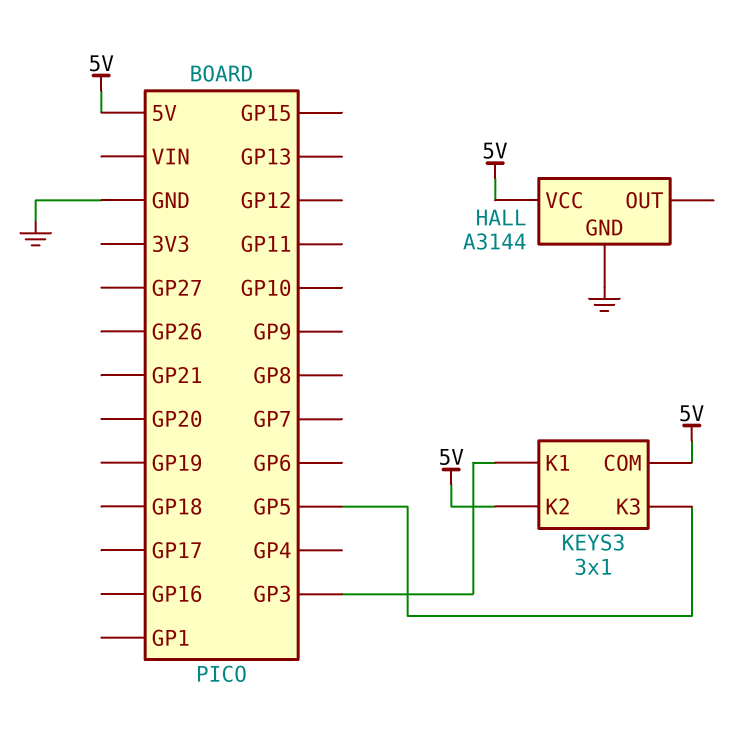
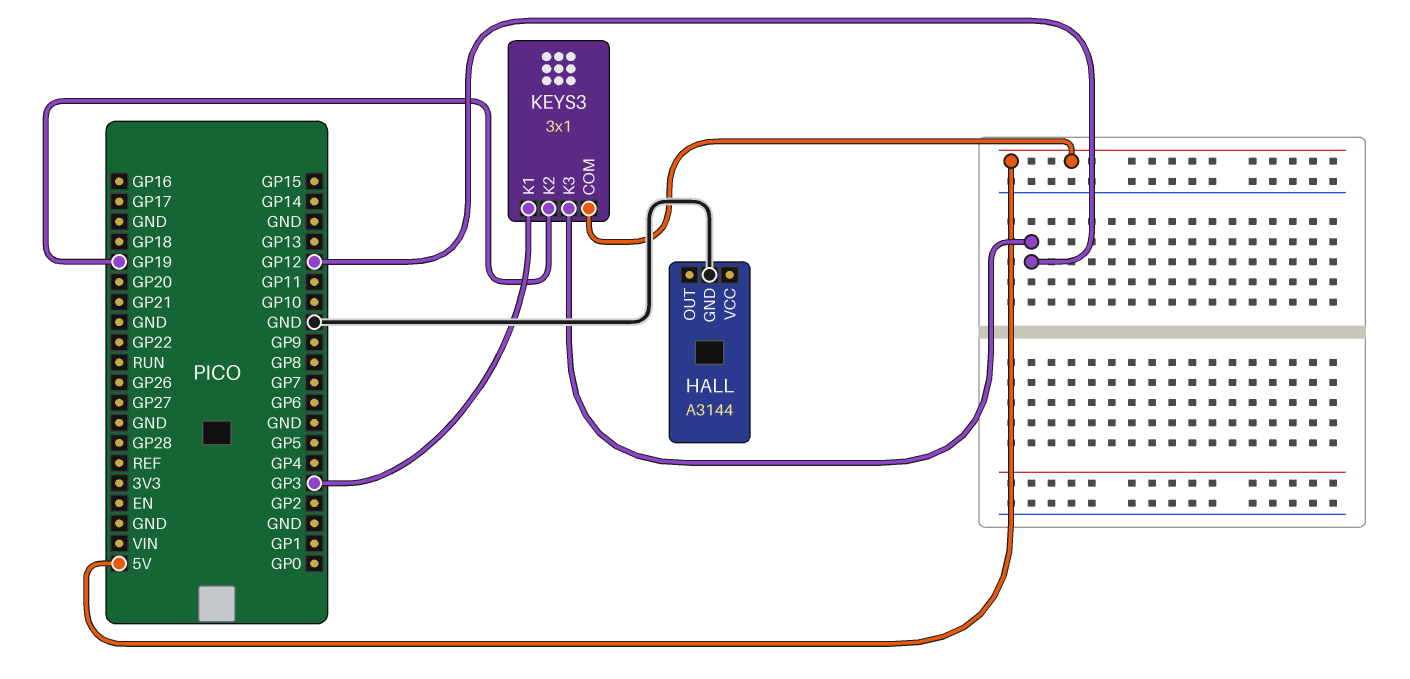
HALL pin VCC: 5V -> none
KEYS3 pin K2: 5V -> GP19
KEYS3 pin K3: GP5 -> GP12

